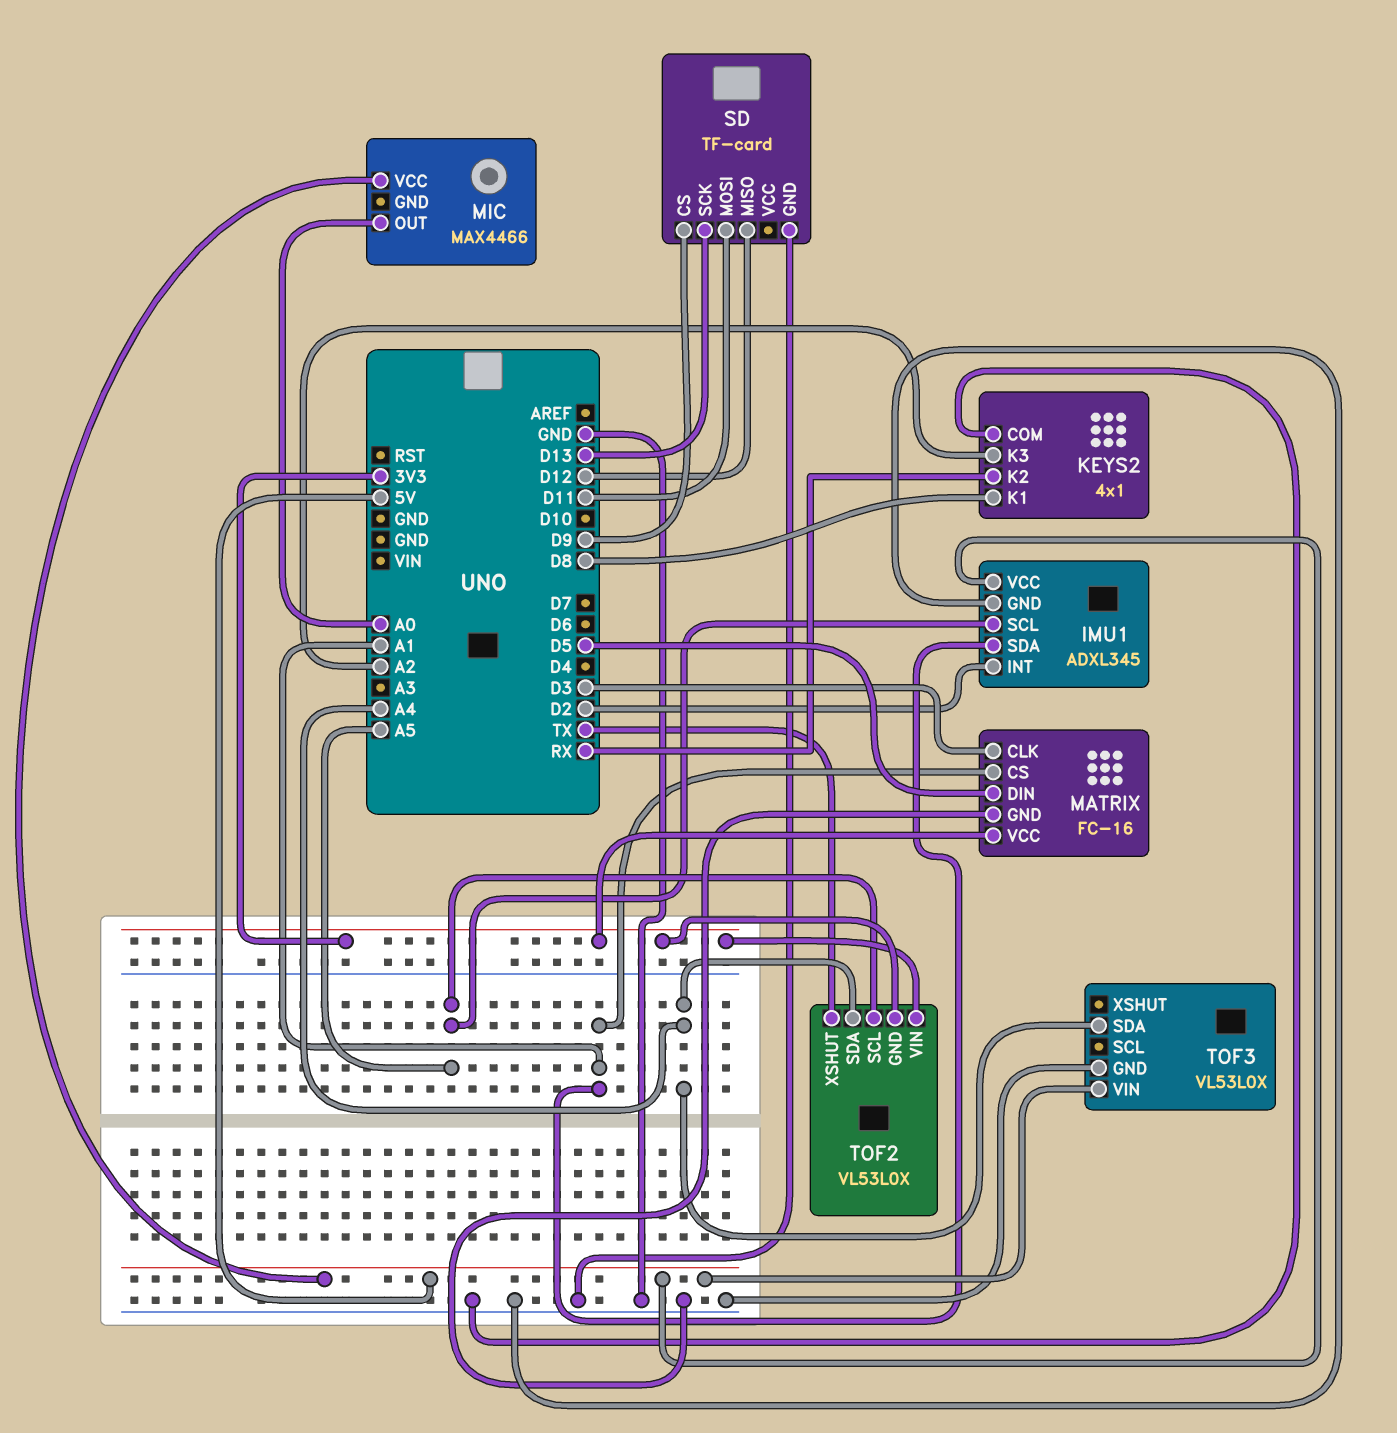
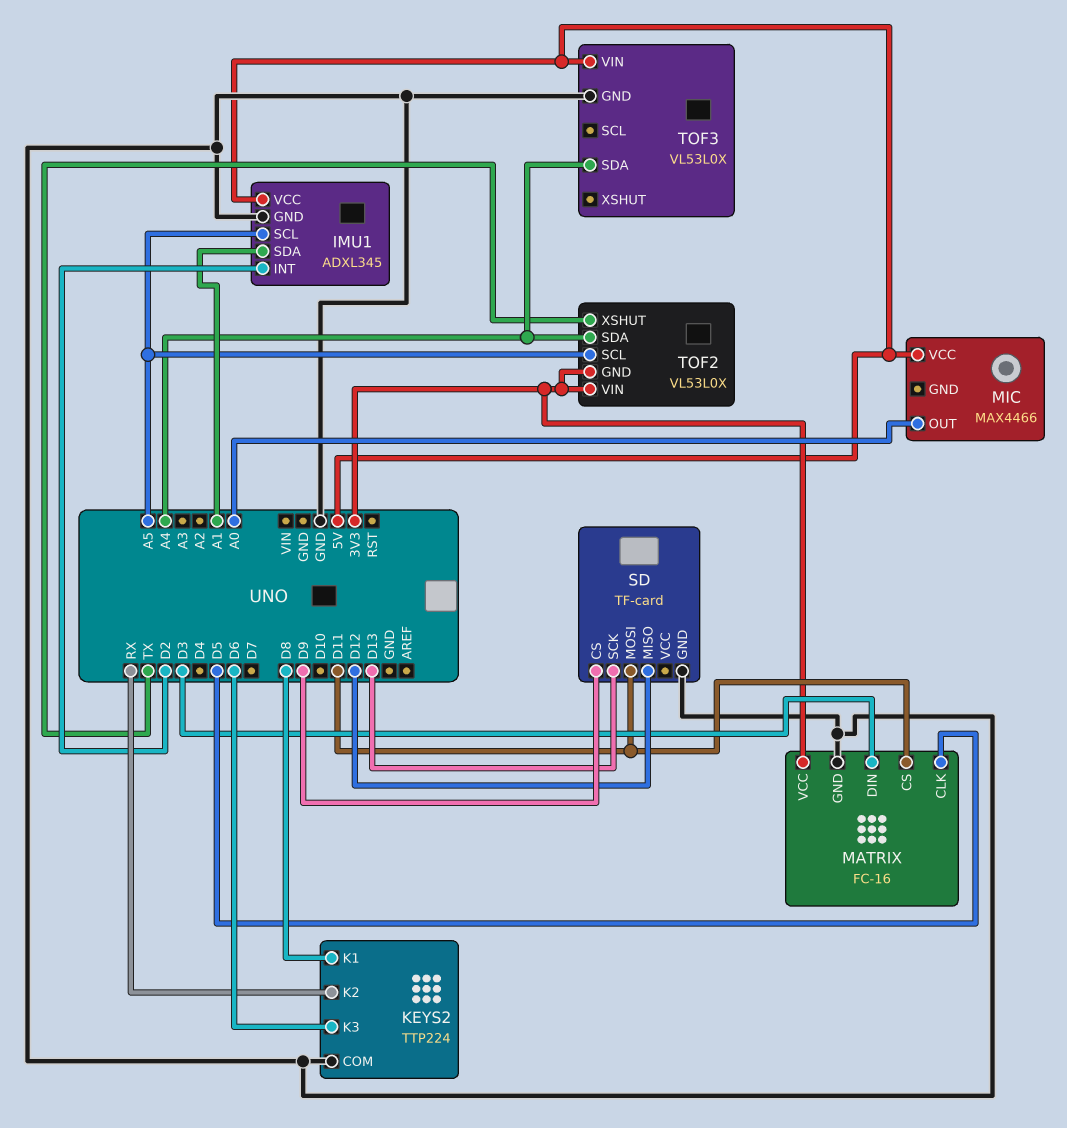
KEYS2: 4x1 -> TTP224
KEYS2 pin K3: A2 -> D6
MATRIX pin CLK: D3 -> D5
MATRIX pin CS: A1 -> D11
MATRIX pin DIN: D5 -> D3

